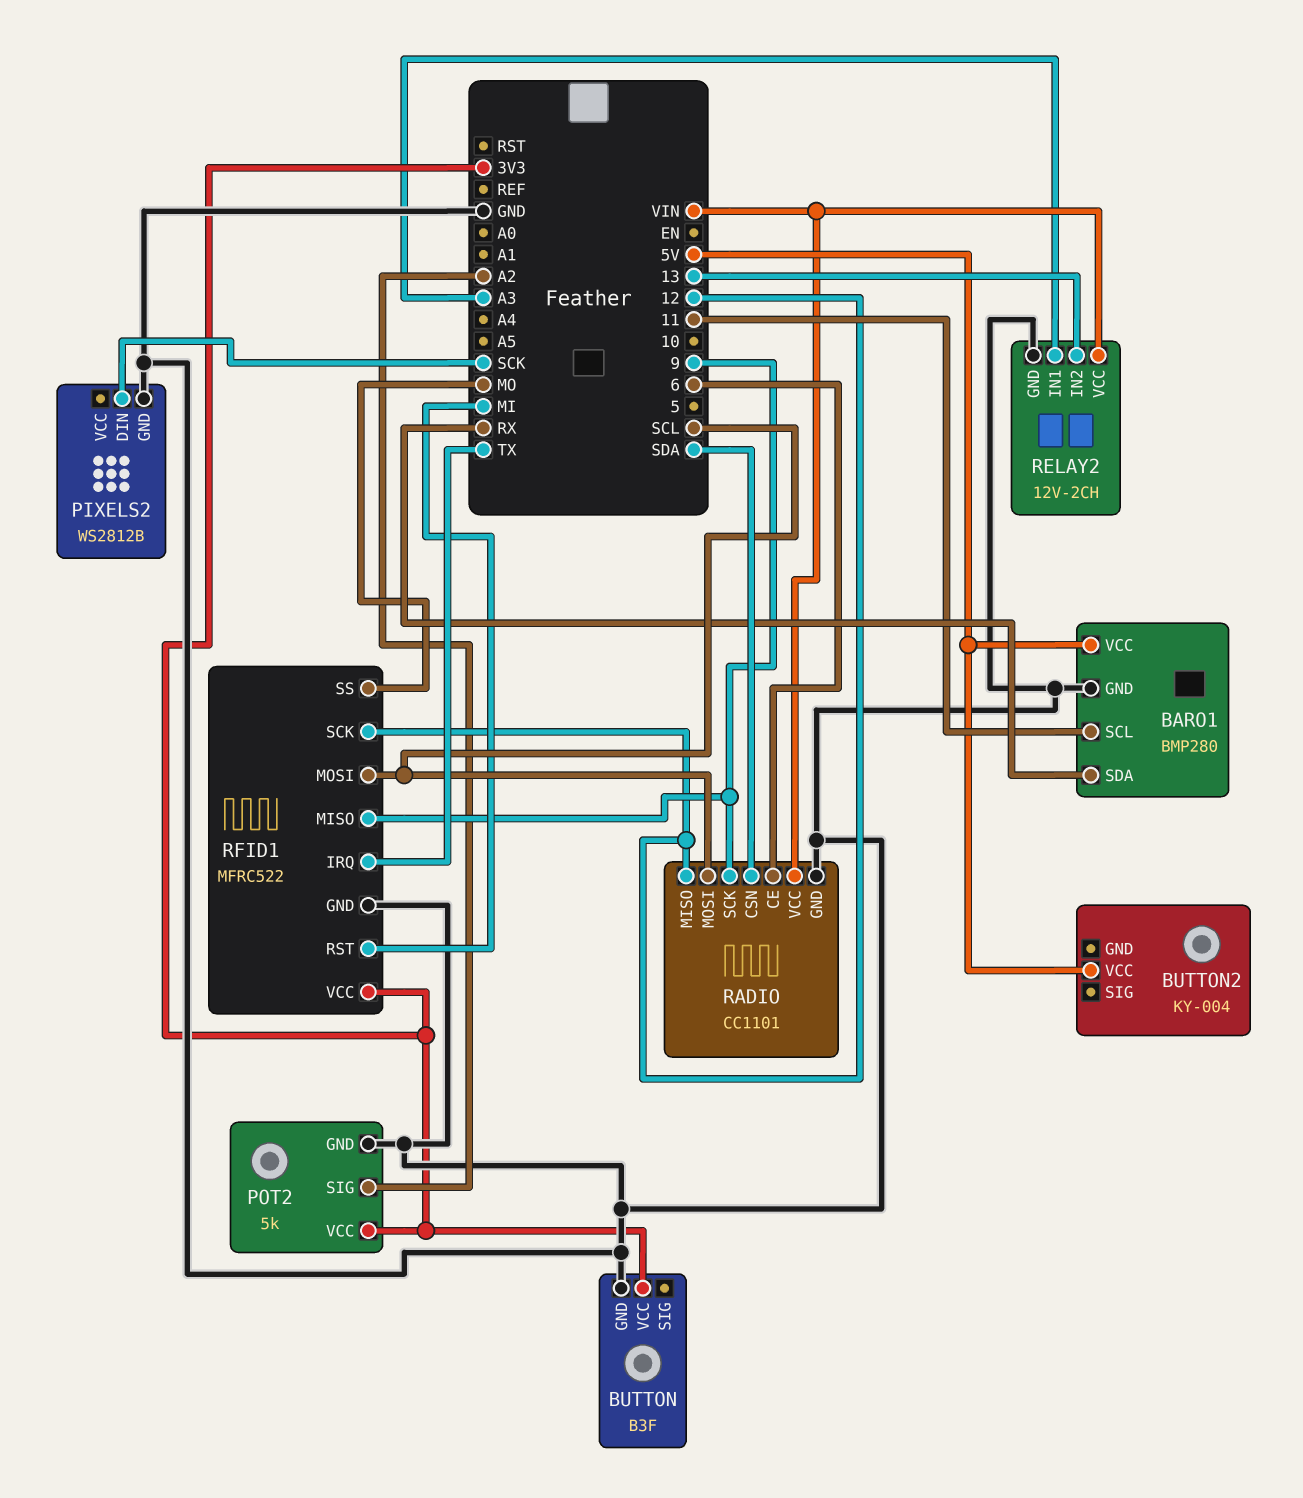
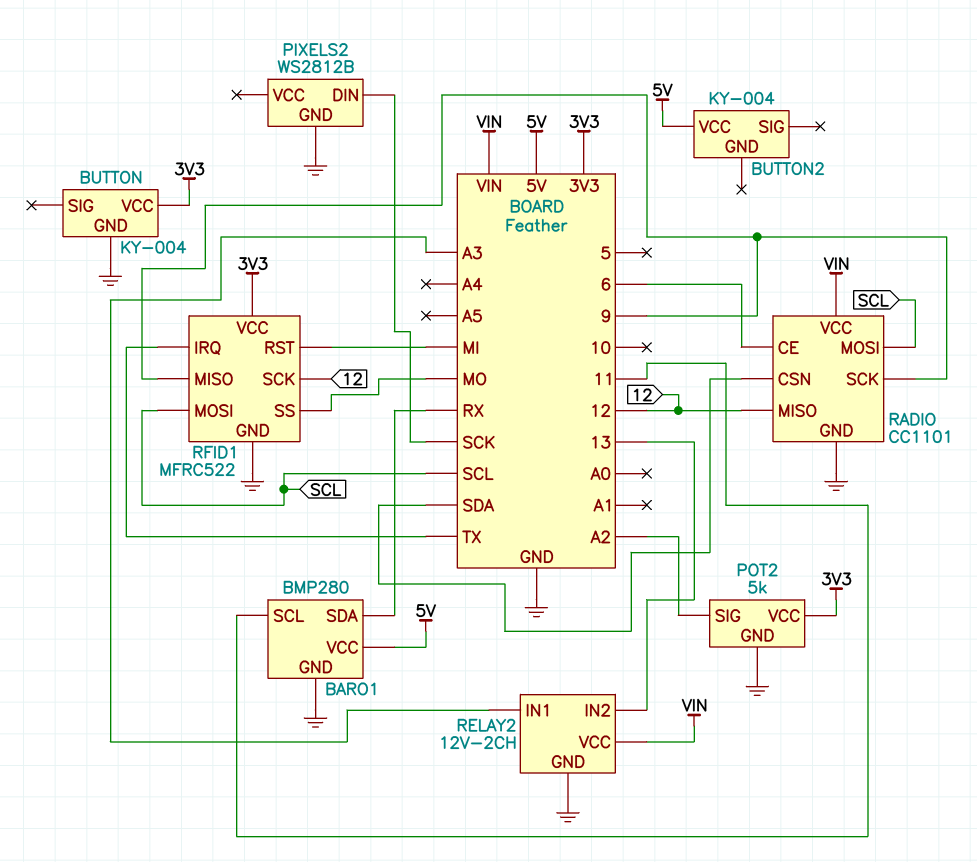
BUTTON: B3F -> KY-004

